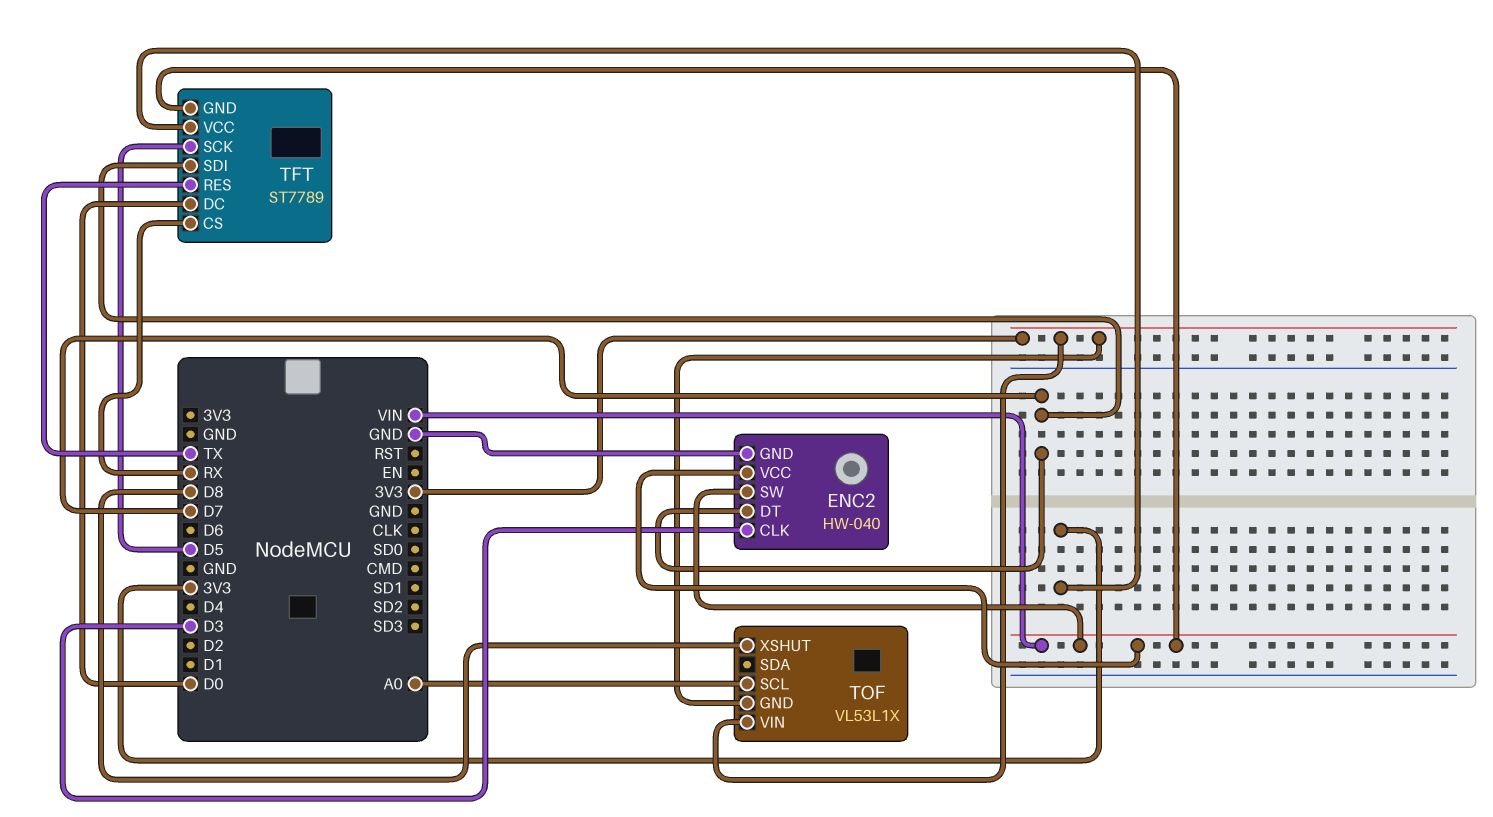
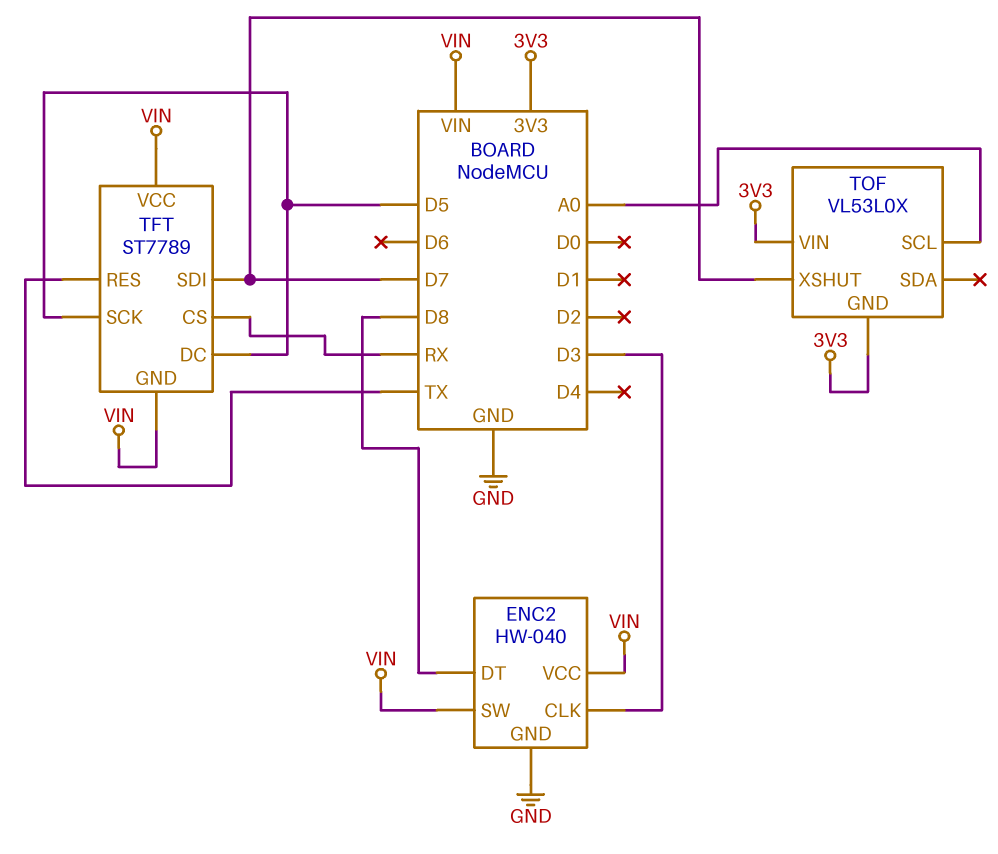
ENC2 pin DT: D7 -> D8
TFT pin DC: D0 -> D5
TFT pin VCC: 3V3 -> VIN
TOF: VL53L1X -> VL53L0X
TOF pin XSHUT: D8 -> D7

